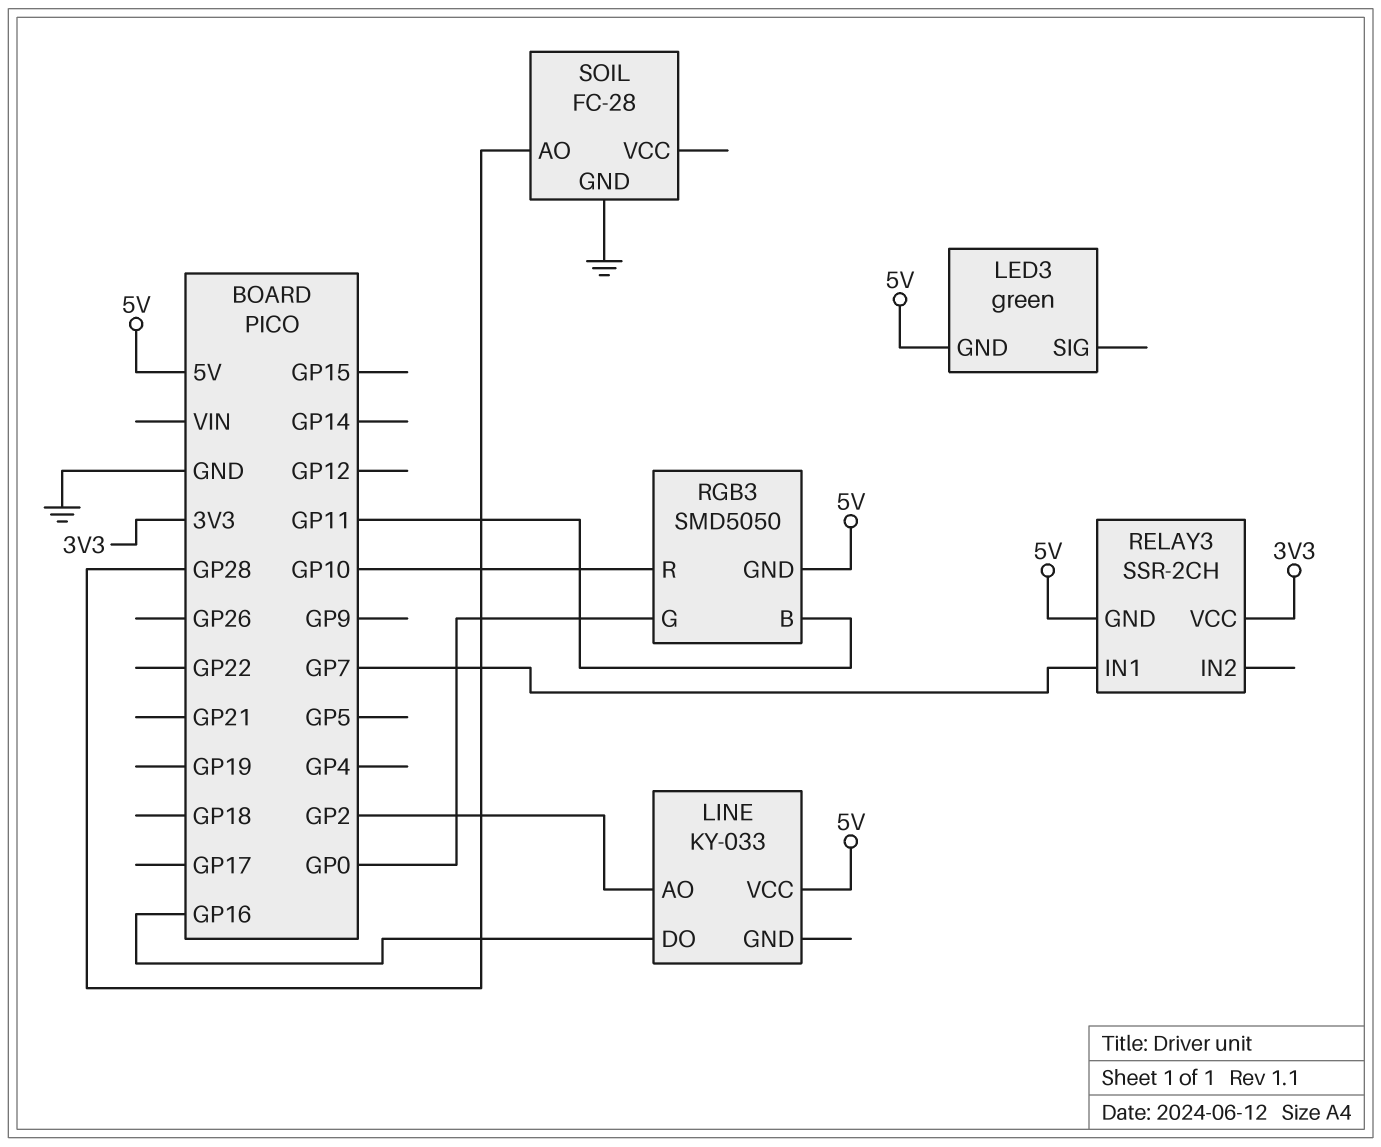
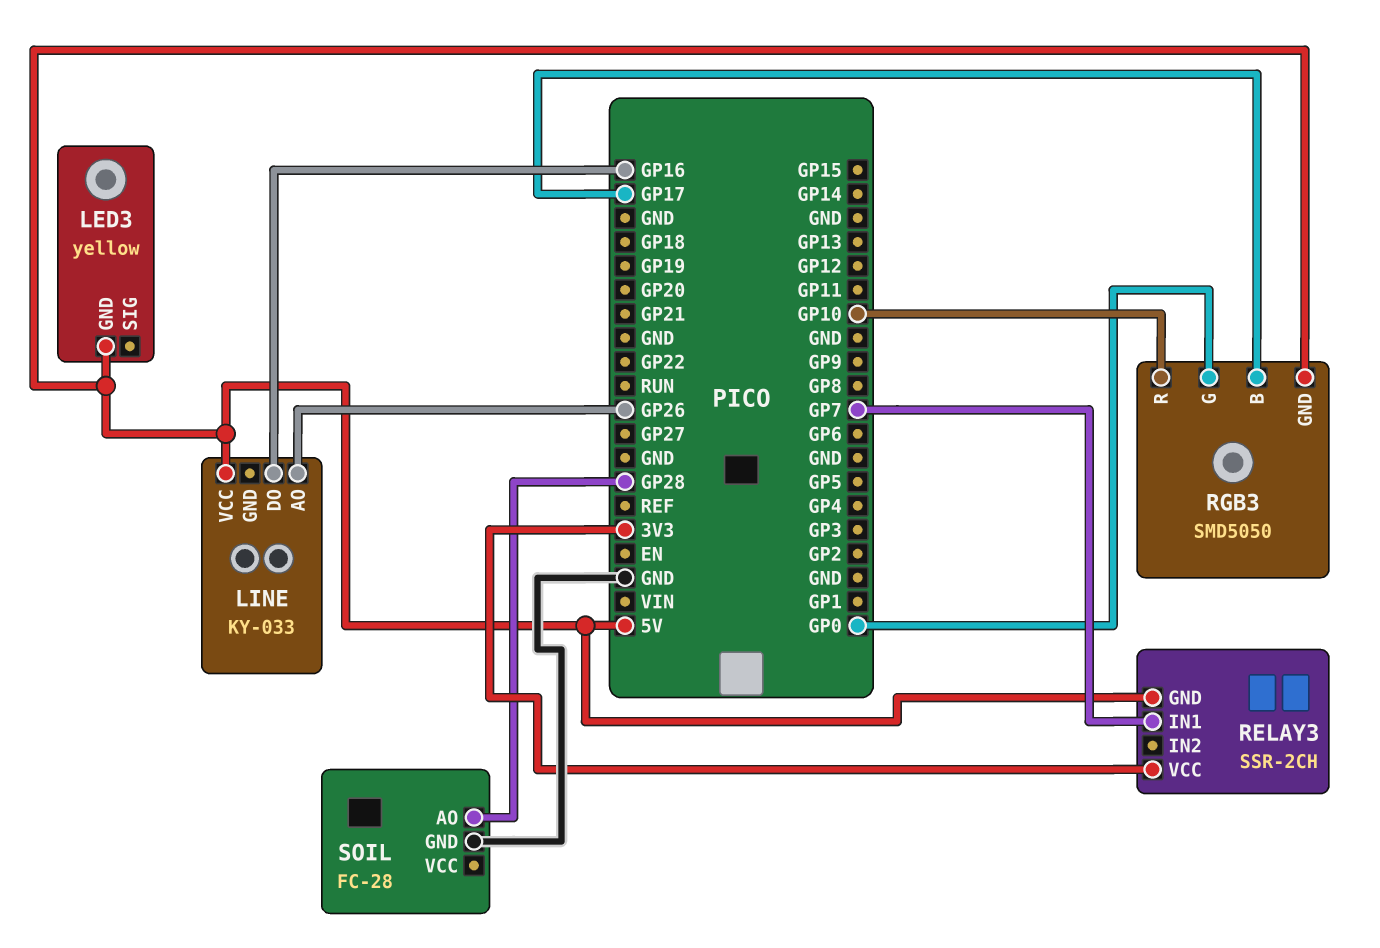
LED3: green -> yellow
LINE pin AO: GP2 -> GP26
RGB3 pin B: GP11 -> GP17

